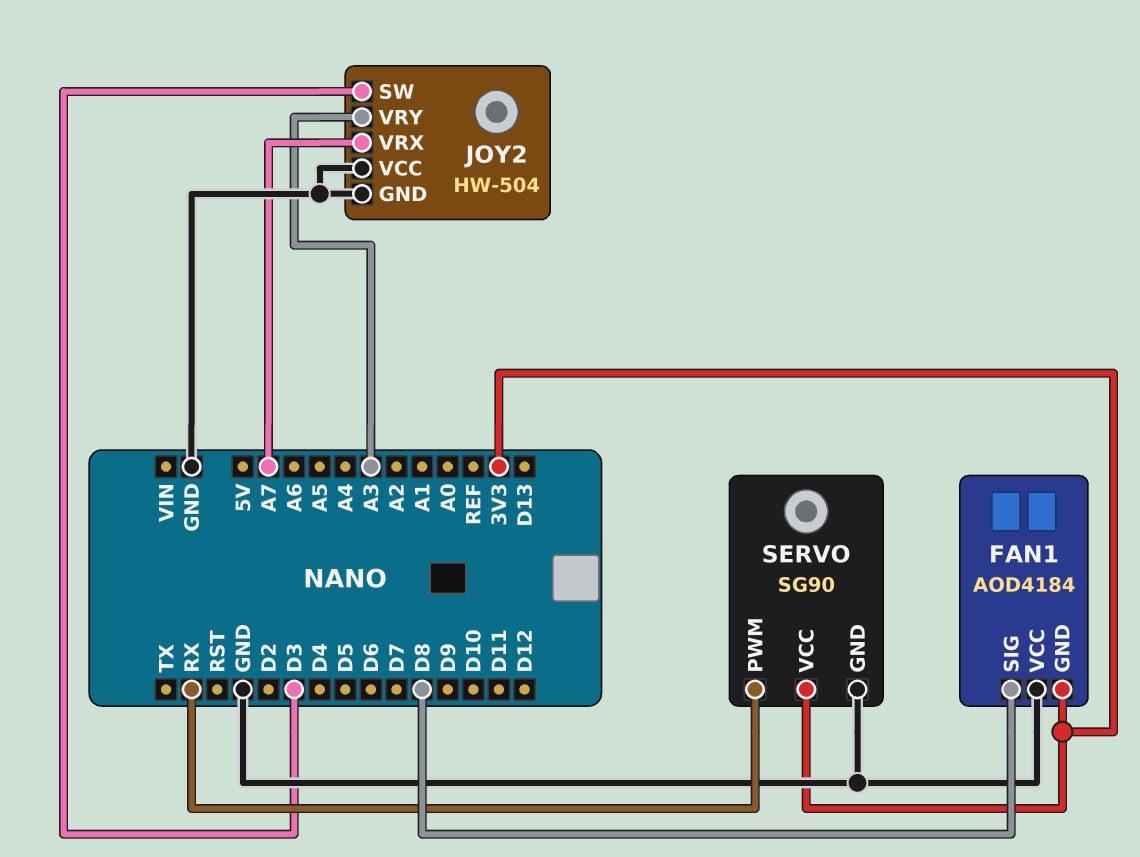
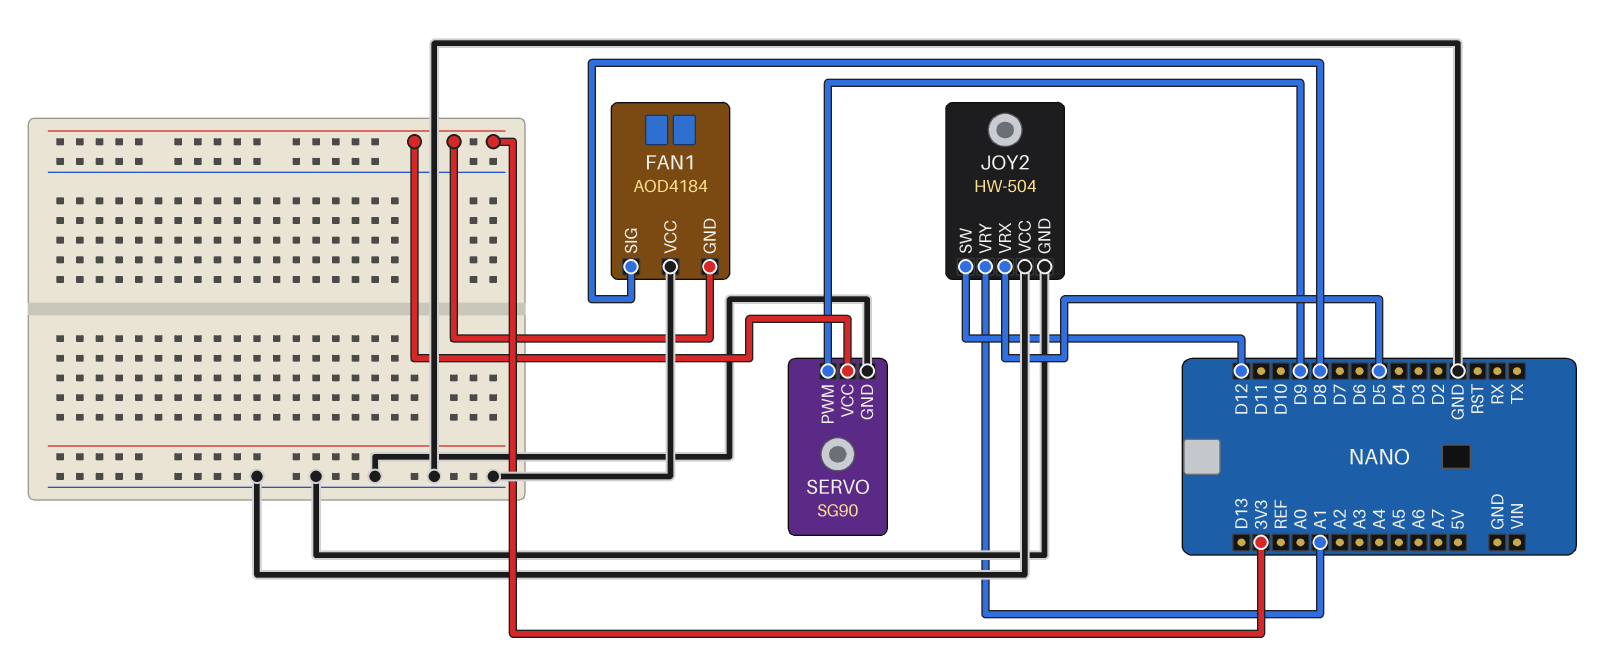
JOY2 pin SW: D3 -> D12
JOY2 pin VRX: A7 -> D5
JOY2 pin VRY: A3 -> A1
SERVO pin PWM: RX -> D9

